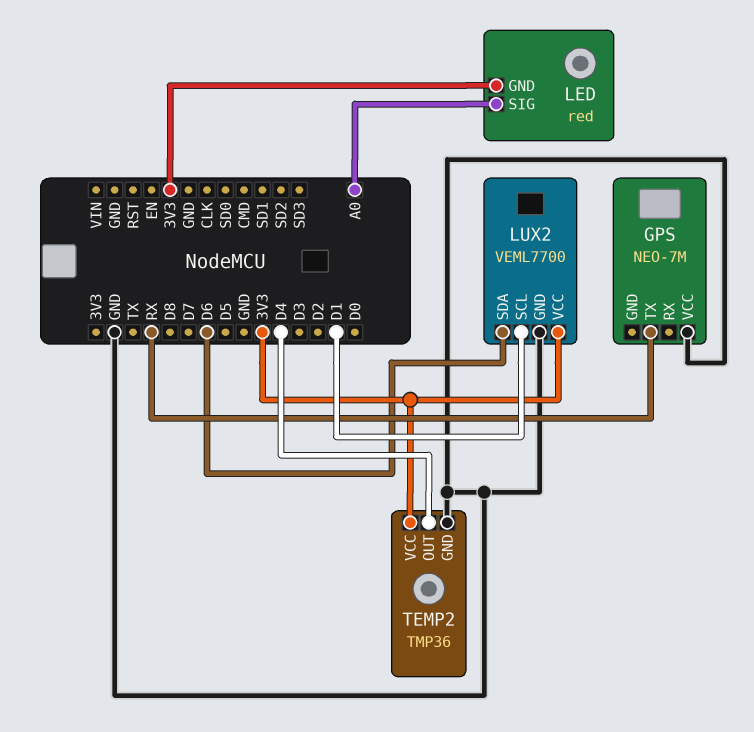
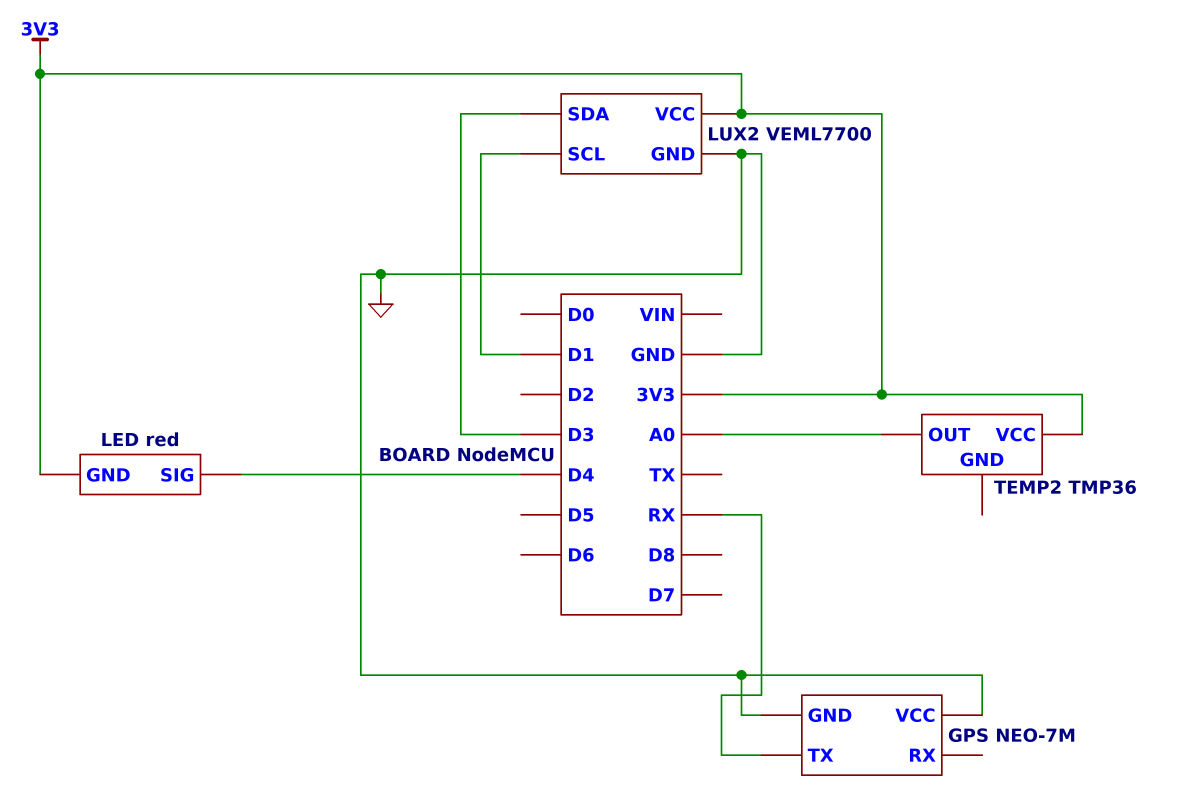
GPS pin GND: none -> GND
LED pin SIG: A0 -> D4
LUX2 pin SDA: D6 -> D3
TEMP2 pin GND: GND -> none
TEMP2 pin OUT: D4 -> A0

